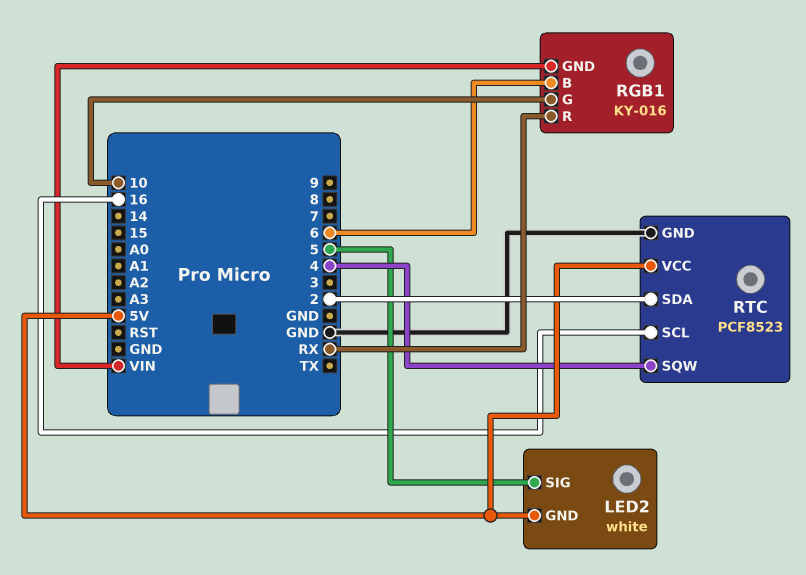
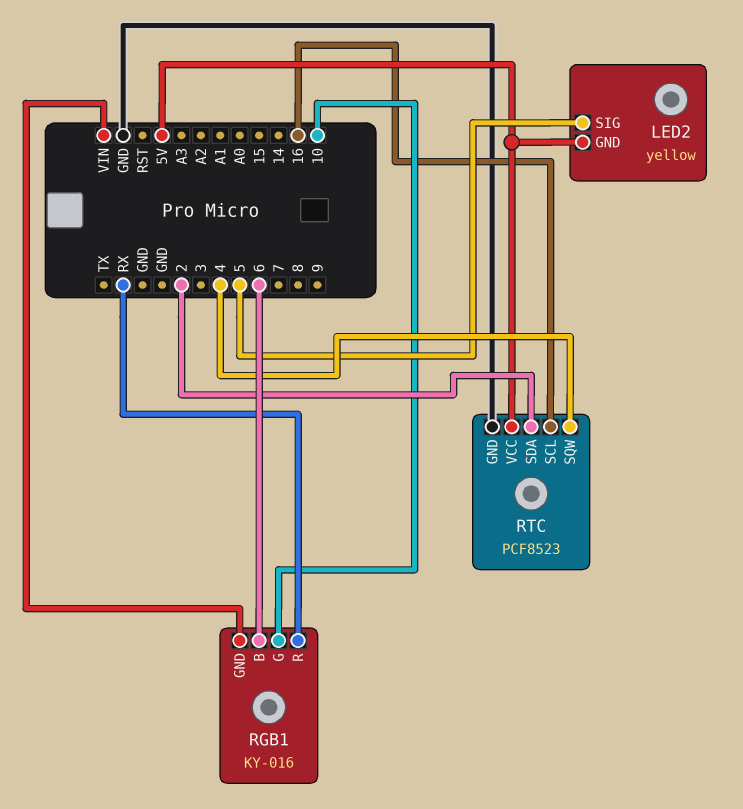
LED2: white -> yellow

